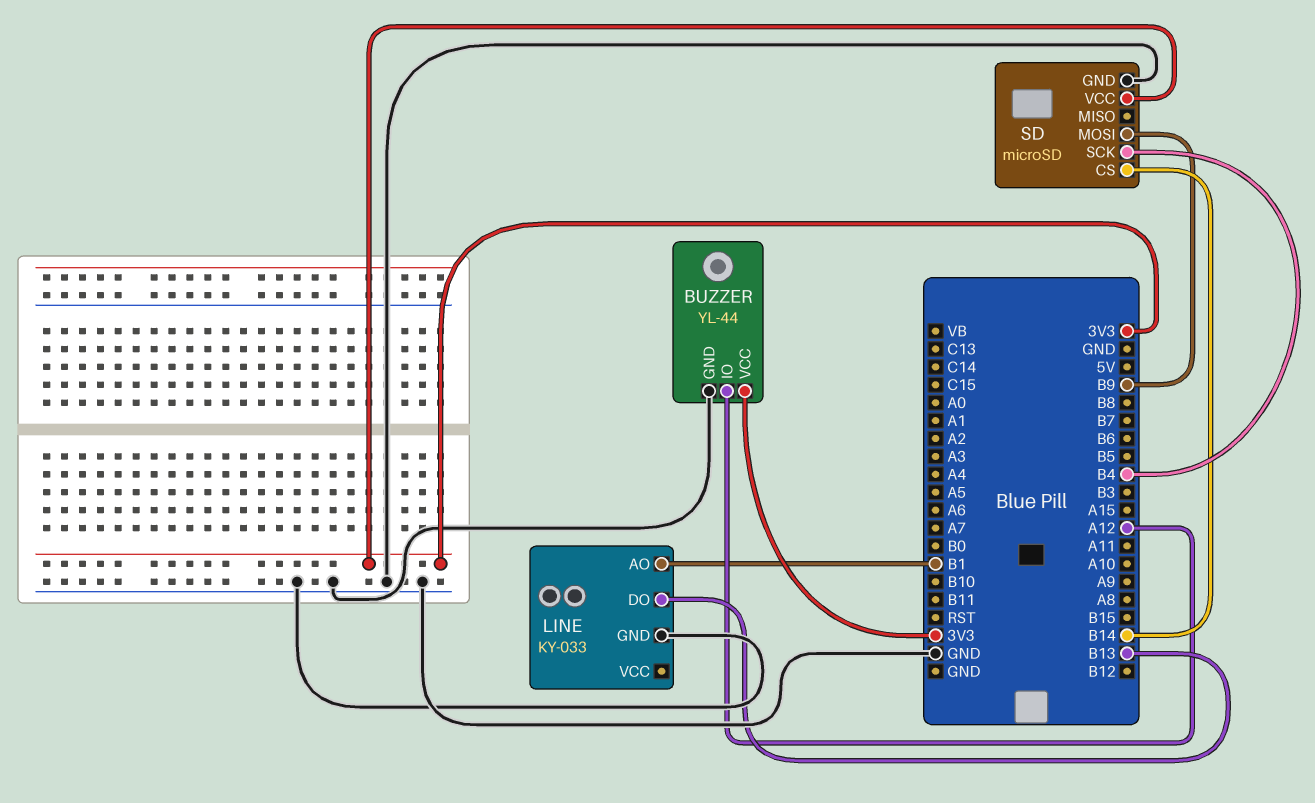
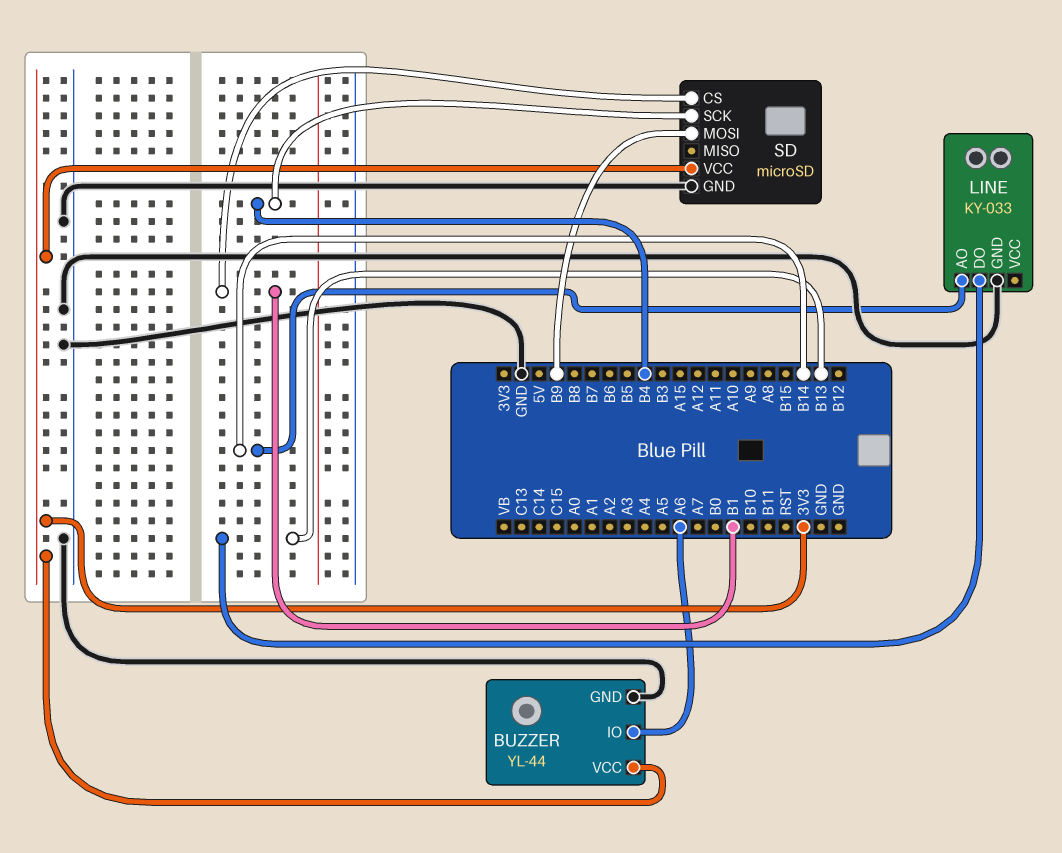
BUZZER pin IO: A12 -> A6
LINE pin AO: B1 -> B14
SD pin CS: B14 -> B1

